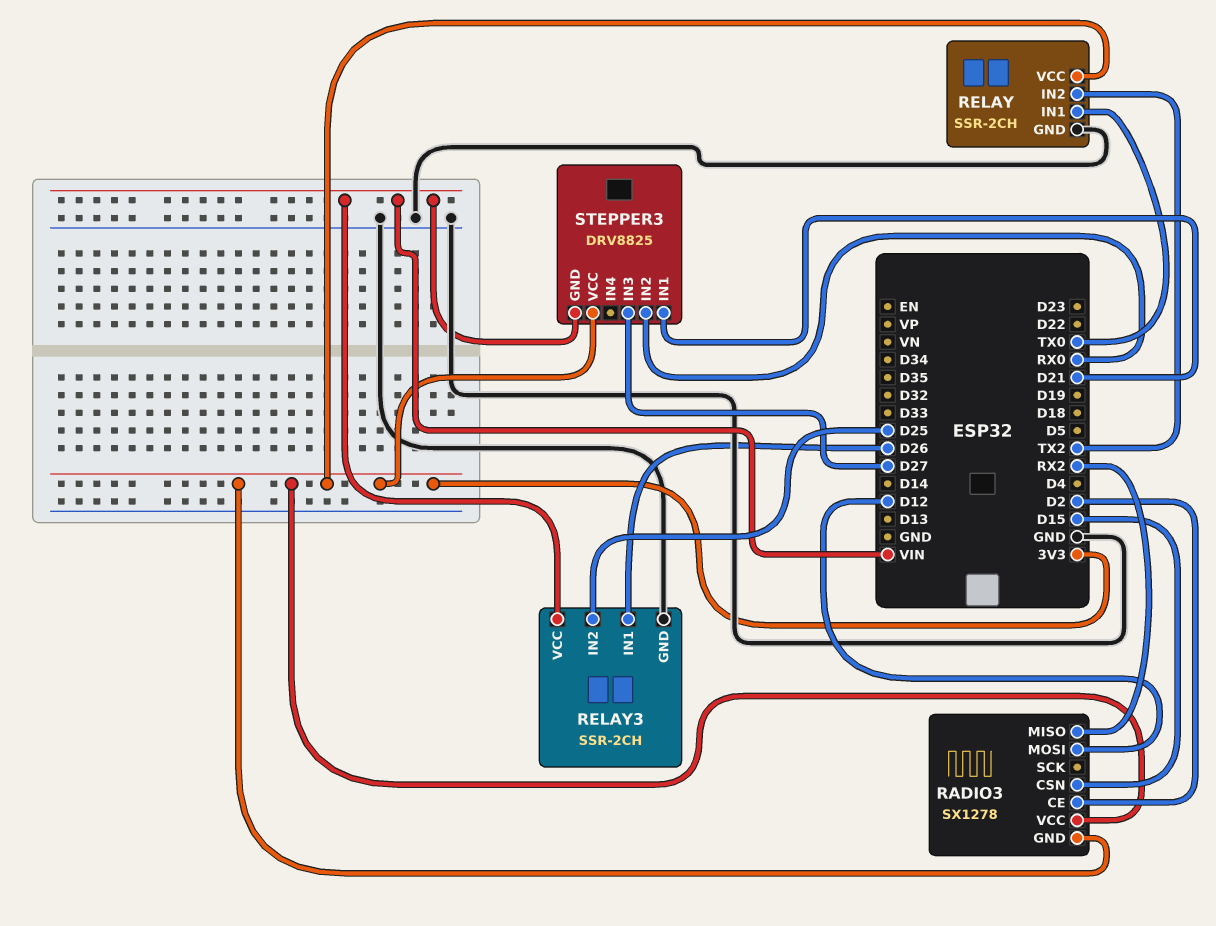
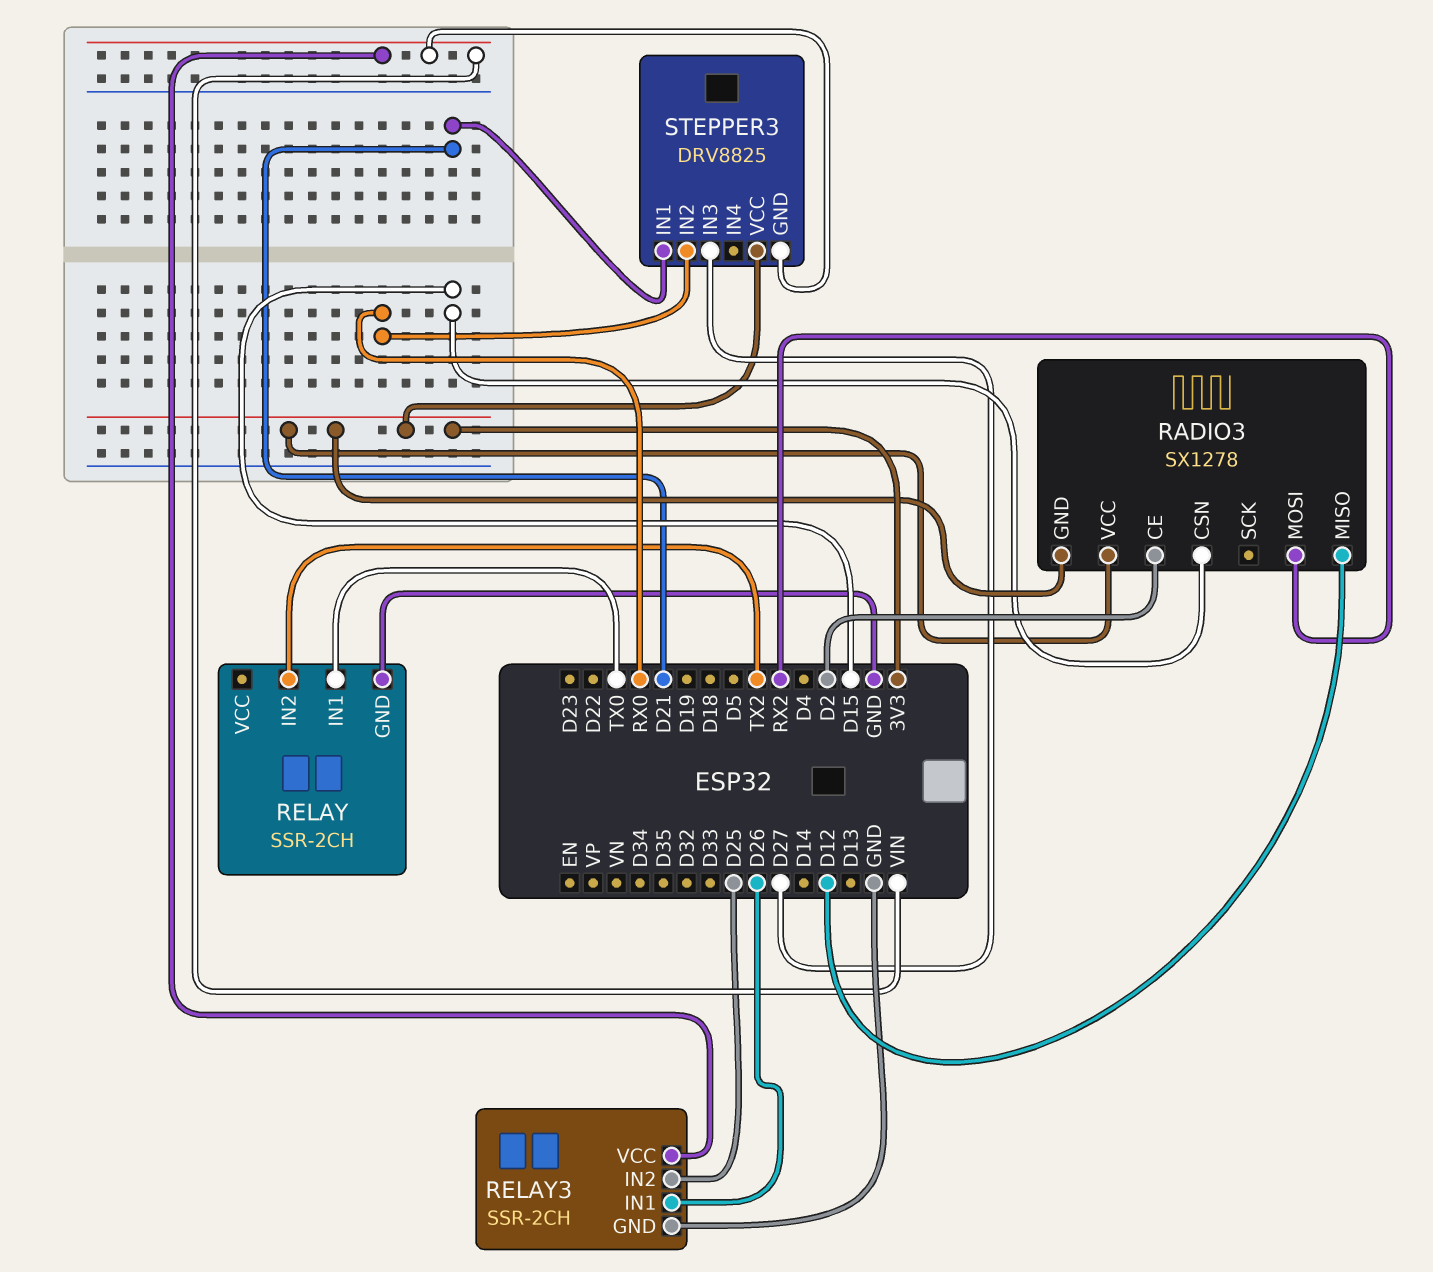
RADIO3 pin MISO: RX2 -> D12
RADIO3 pin MOSI: D12 -> RX2
RELAY pin VCC: 3V3 -> none

